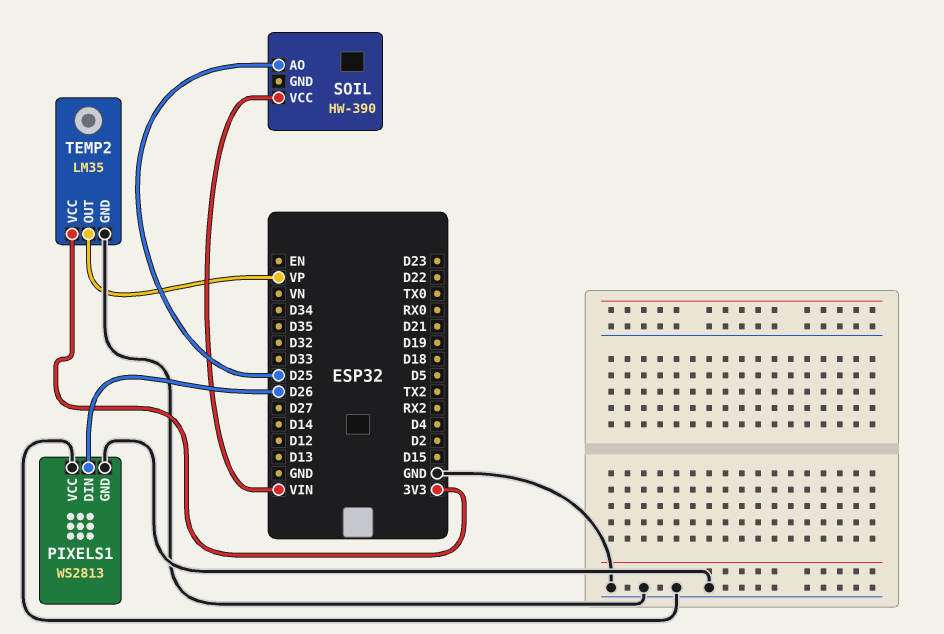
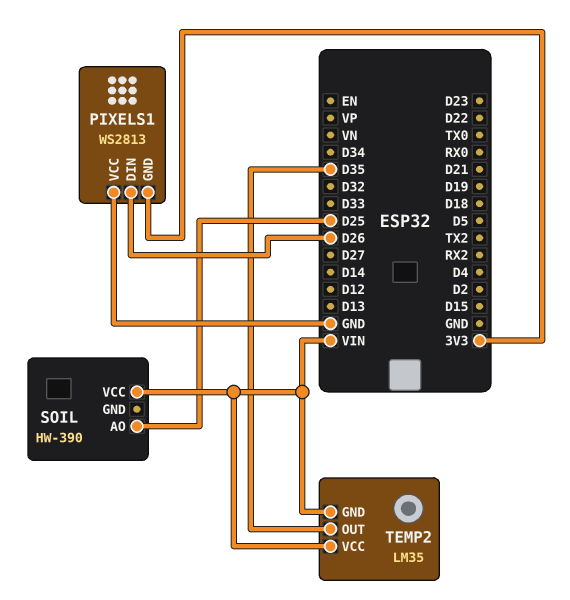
PIXELS1 pin GND: GND -> 3V3
TEMP2 pin GND: GND -> VIN
TEMP2 pin OUT: VP -> D35
TEMP2 pin VCC: 3V3 -> VIN

